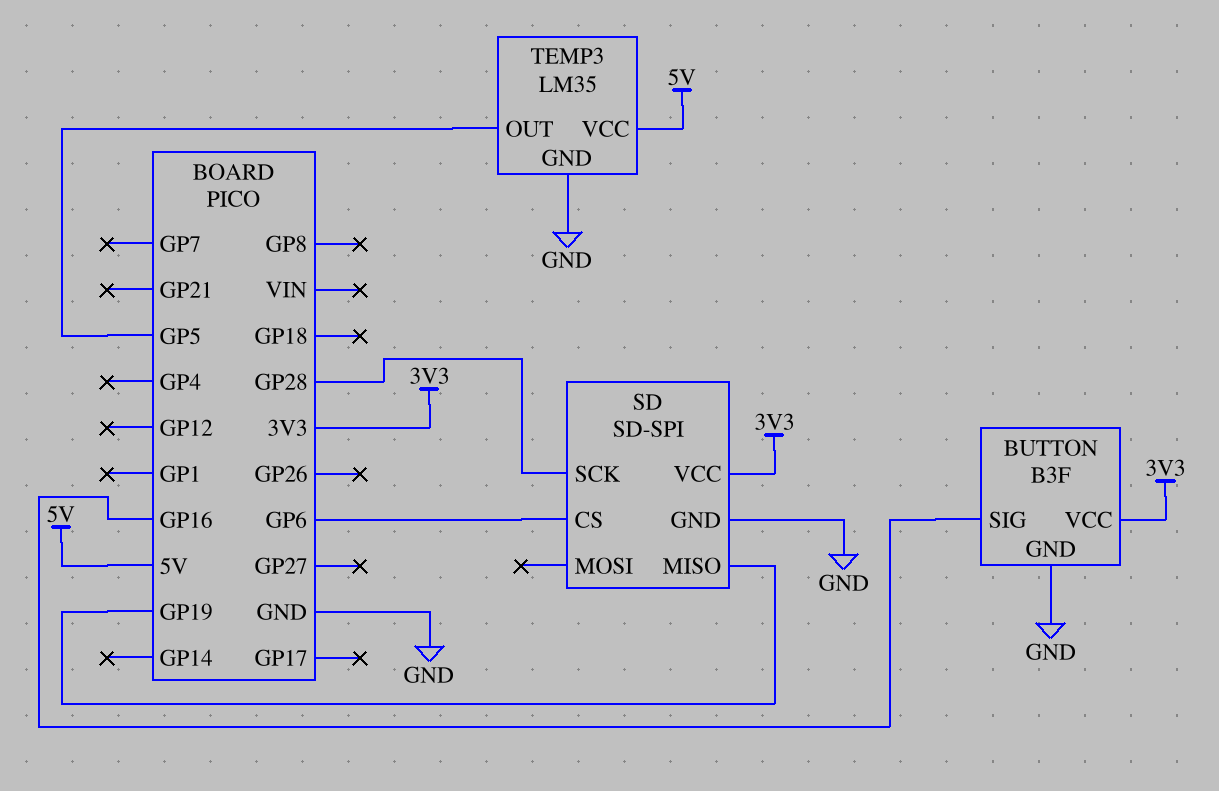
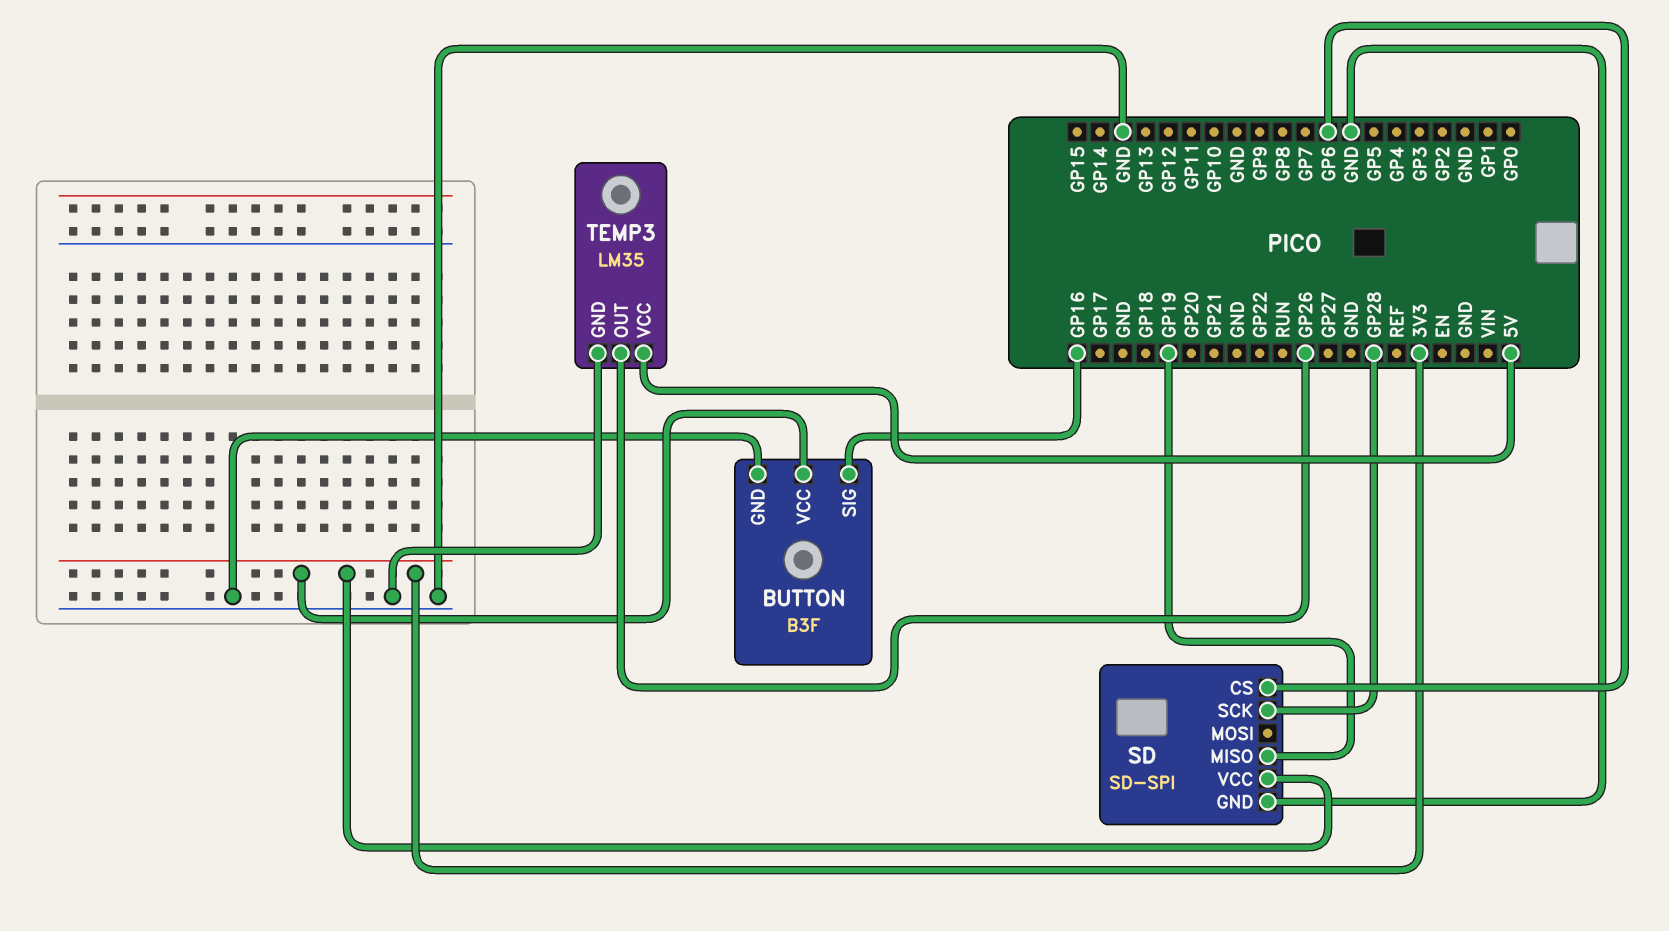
TEMP3 pin OUT: GP5 -> GP26

